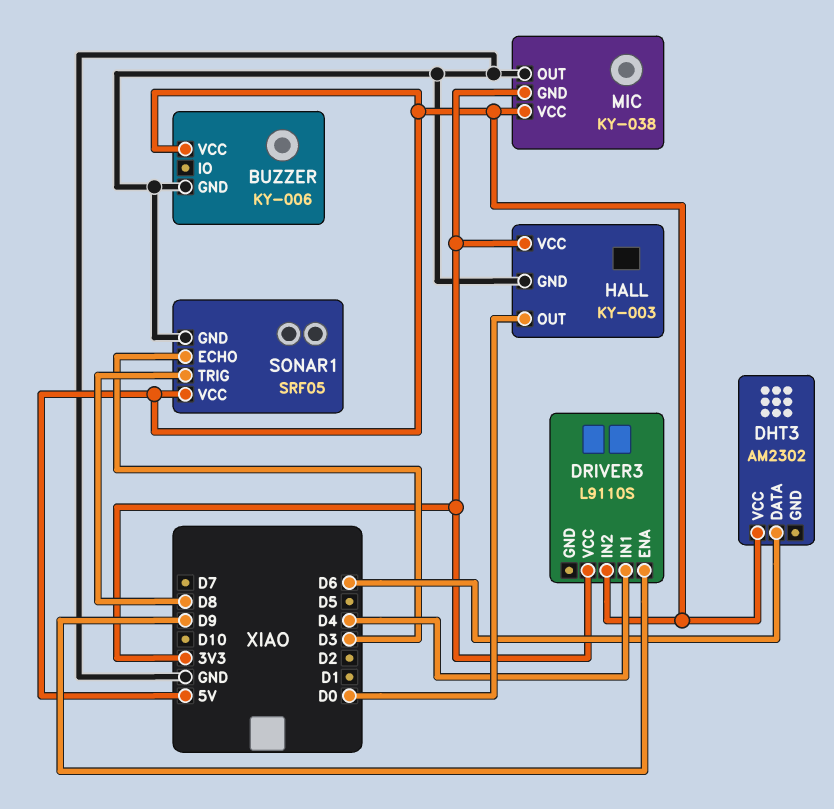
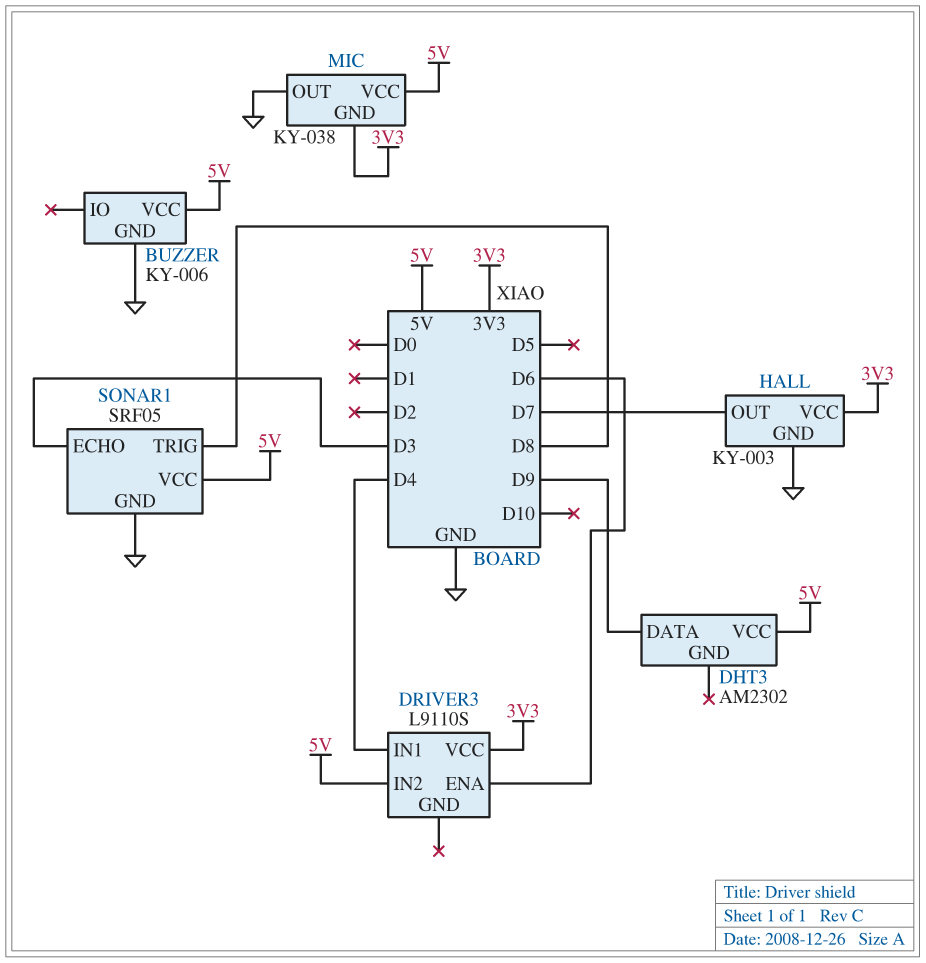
DHT3 pin DATA: D6 -> D9
DRIVER3 pin ENA: D9 -> D6
HALL pin OUT: D0 -> D7

